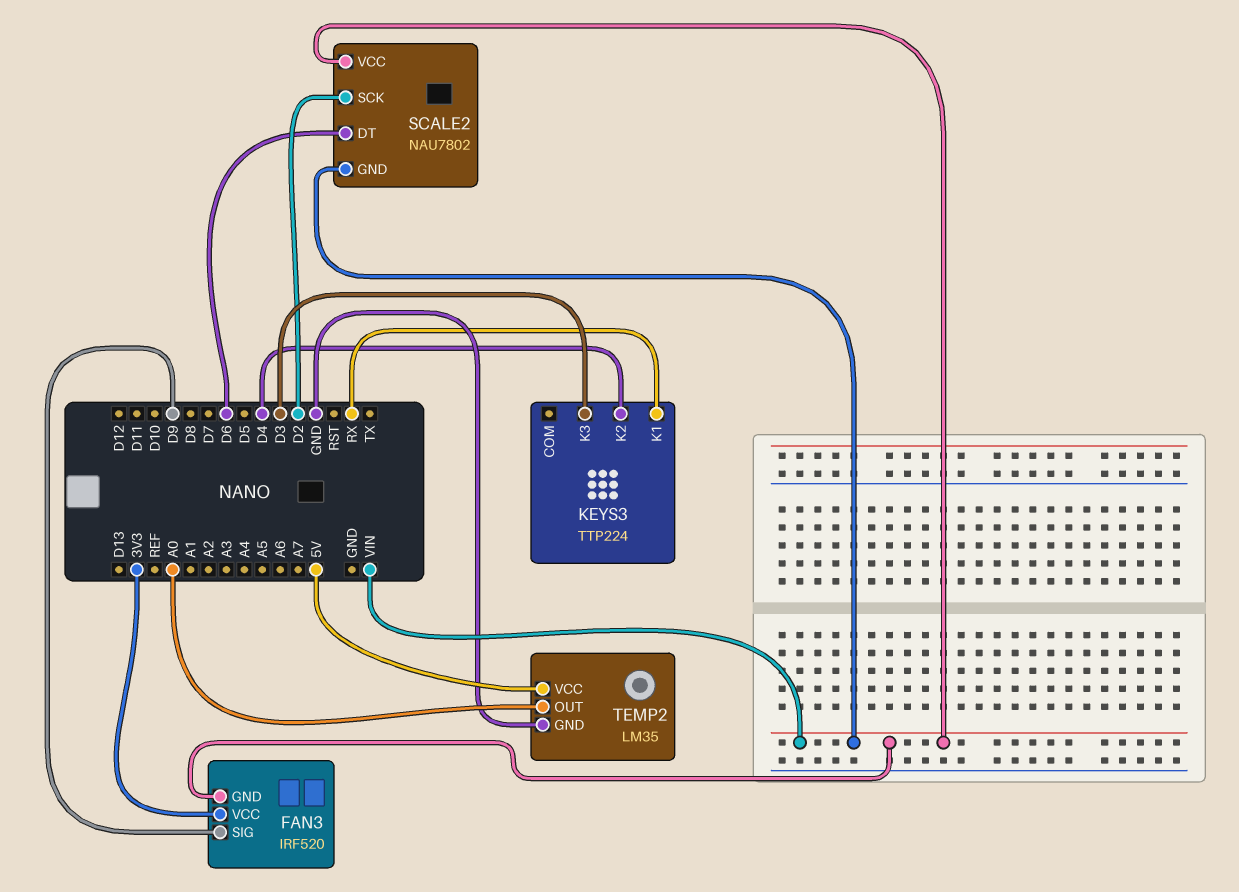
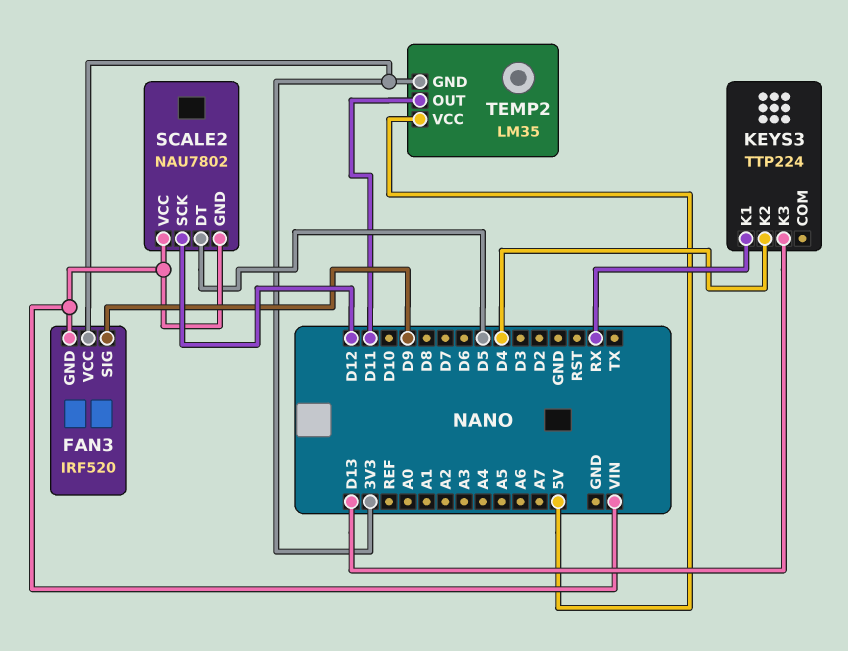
KEYS3 pin K3: D3 -> D13
SCALE2 pin DT: D6 -> D5
SCALE2 pin SCK: D2 -> D12
TEMP2 pin GND: GND -> 3V3
TEMP2 pin OUT: A0 -> D11

